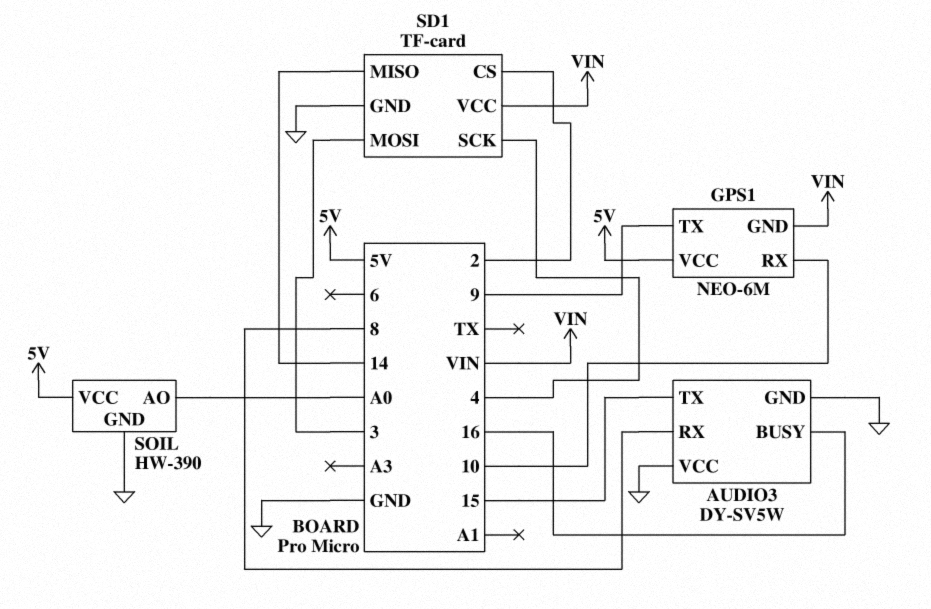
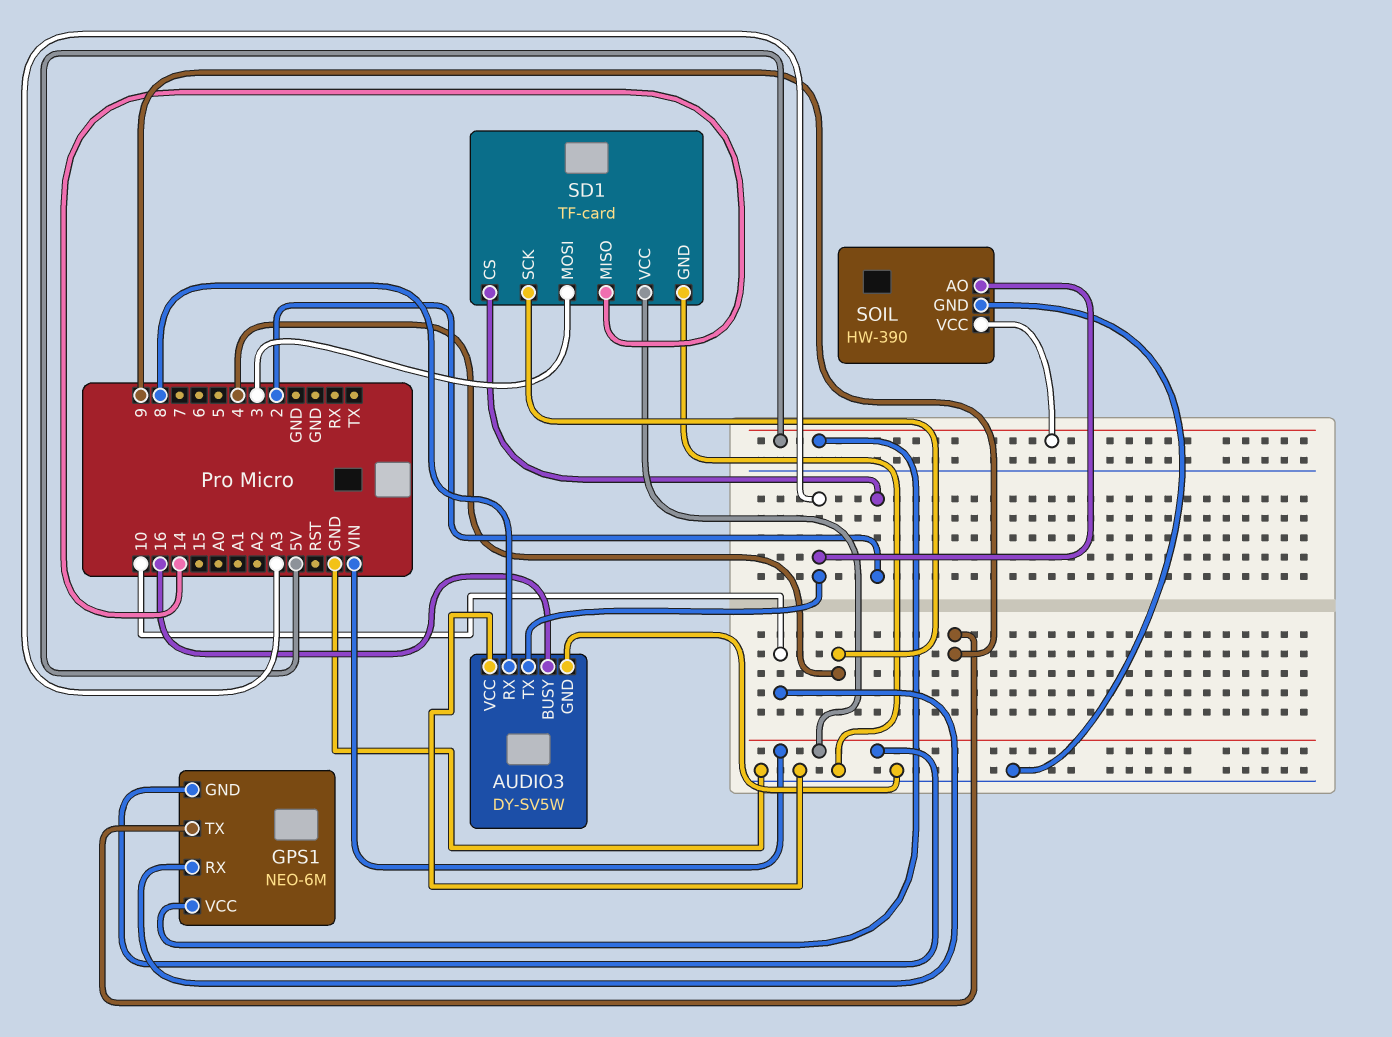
AUDIO3 pin TX: 15 -> A3
SOIL pin AO: A0 -> A3

